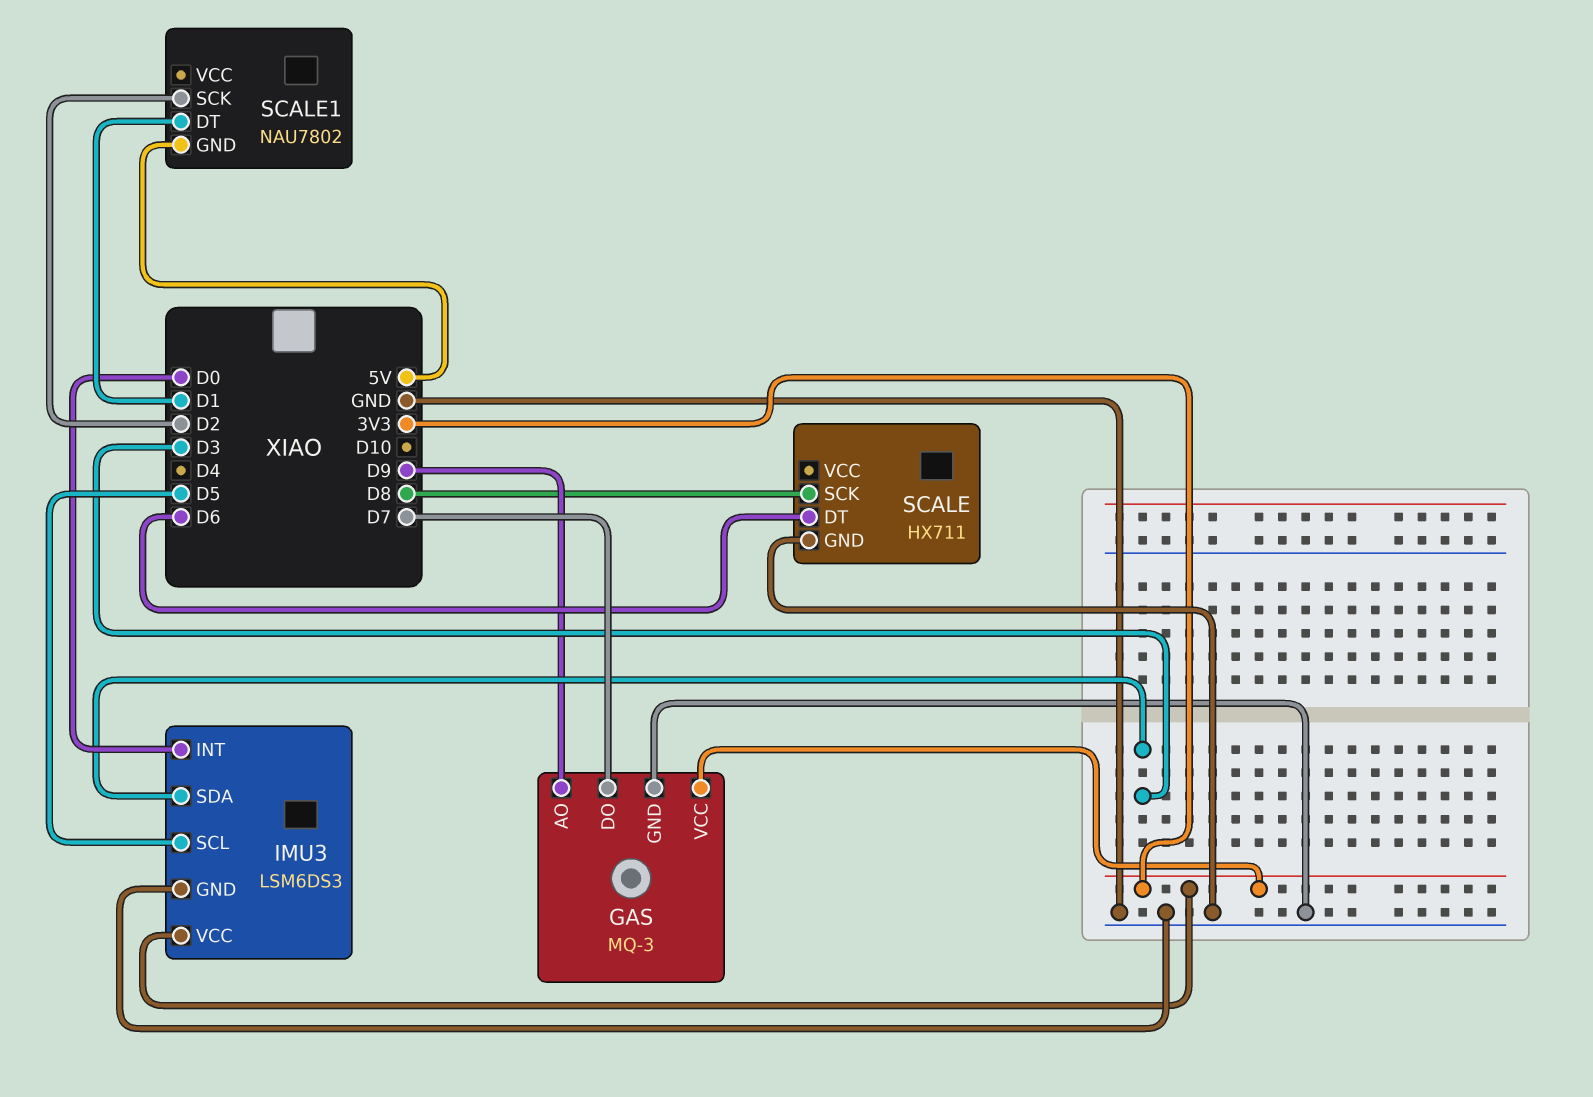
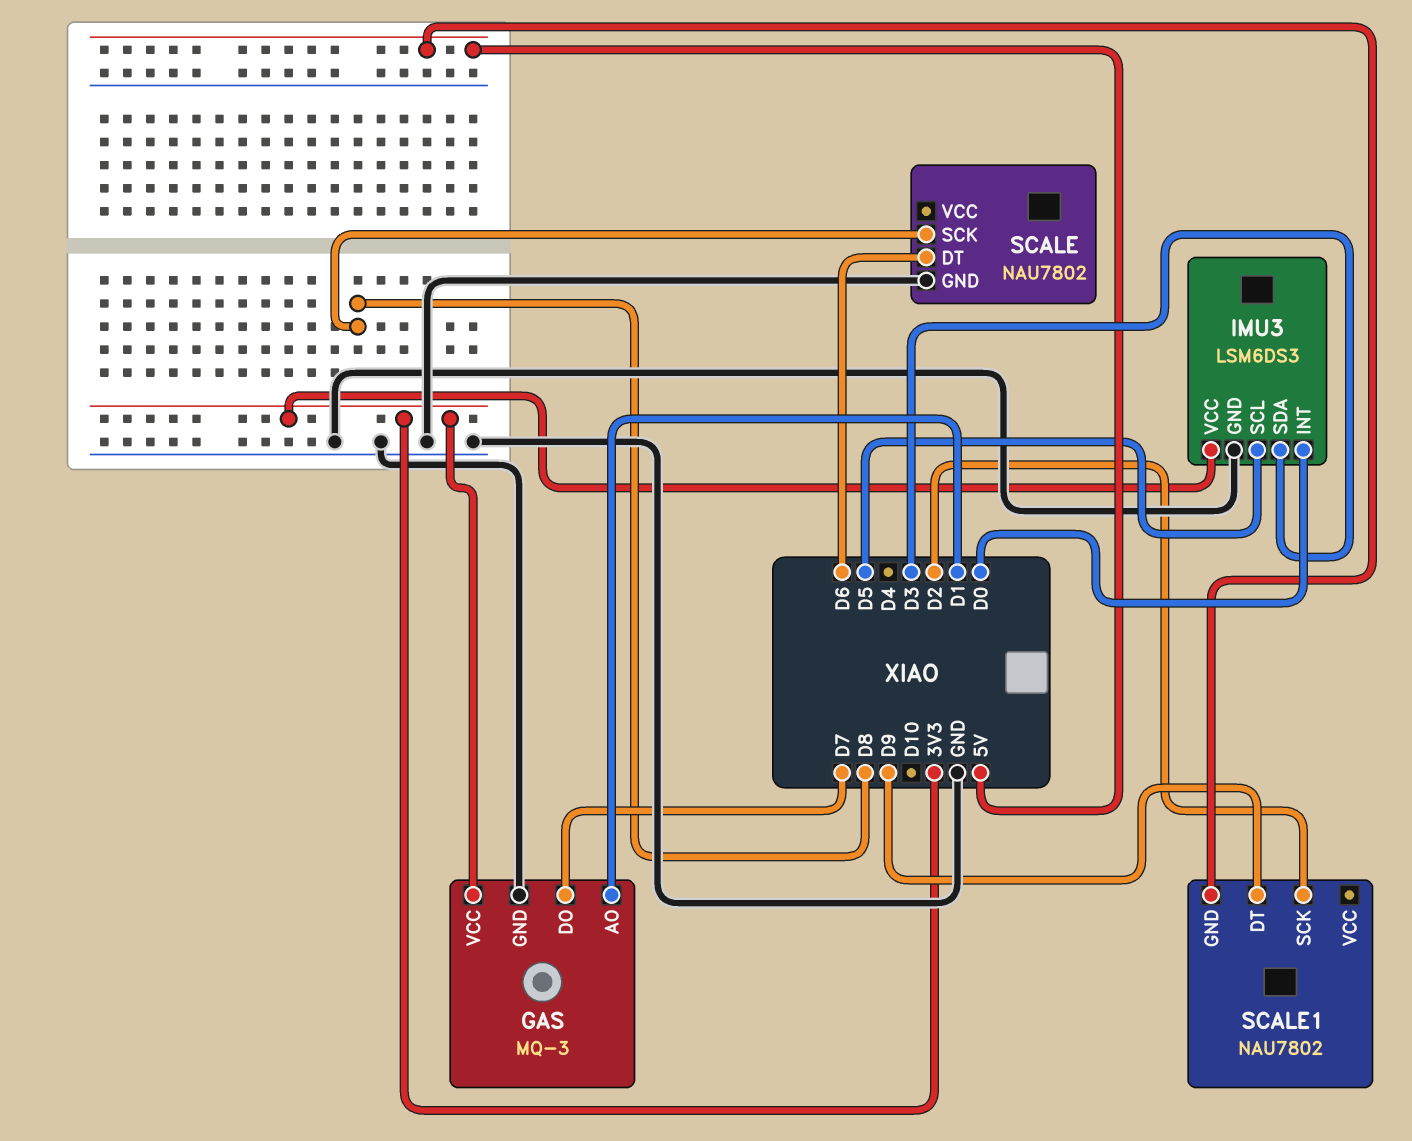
GAS pin AO: D9 -> D1
SCALE: HX711 -> NAU7802
SCALE1 pin DT: D1 -> D9

